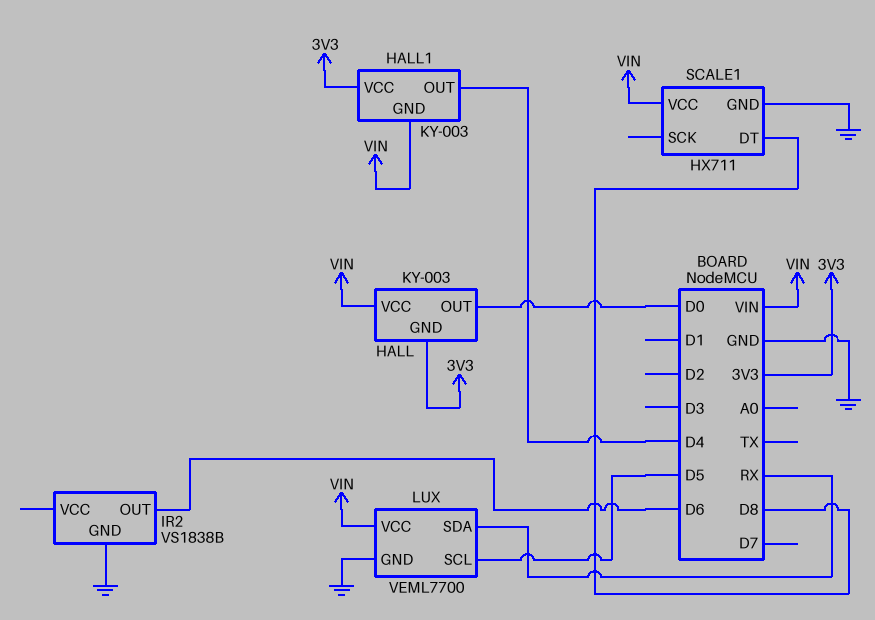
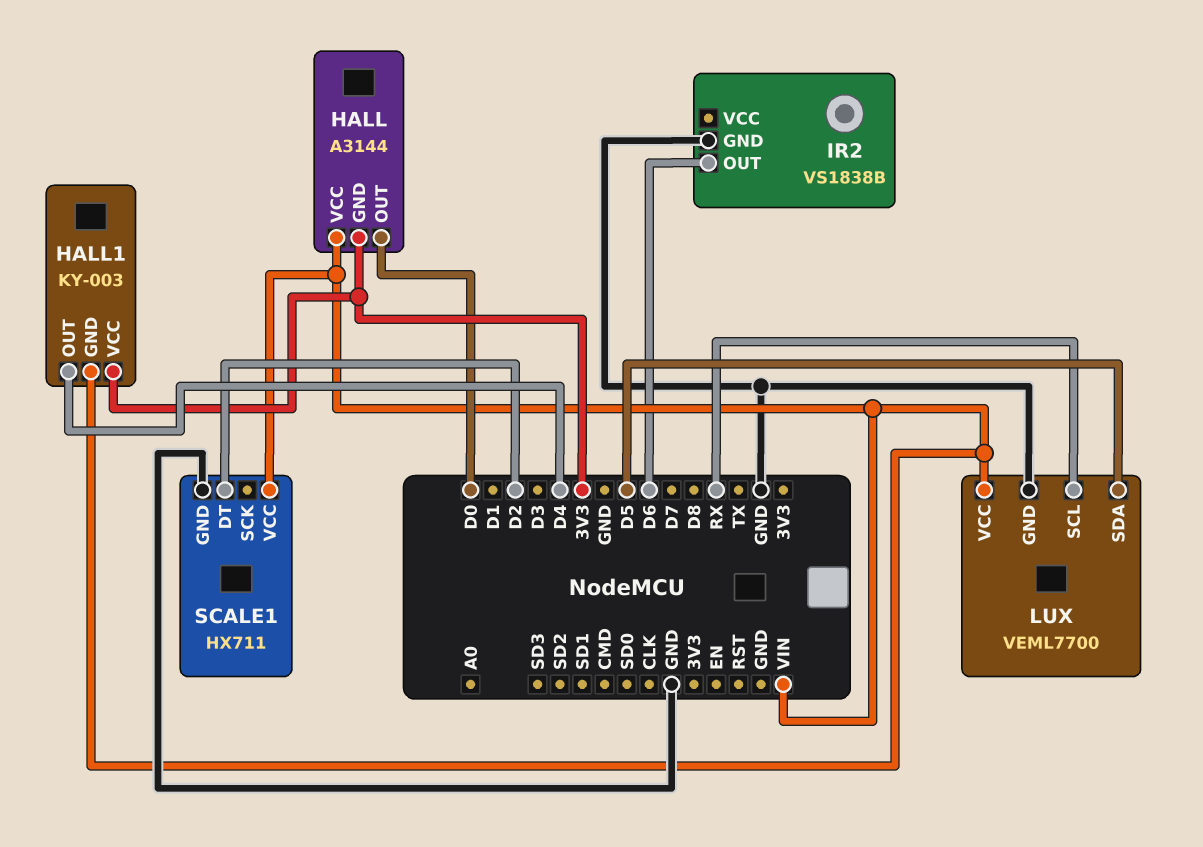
HALL: KY-003 -> A3144
LUX pin SCL: D5 -> RX
LUX pin SDA: RX -> D5
SCALE1 pin DT: D8 -> D2

